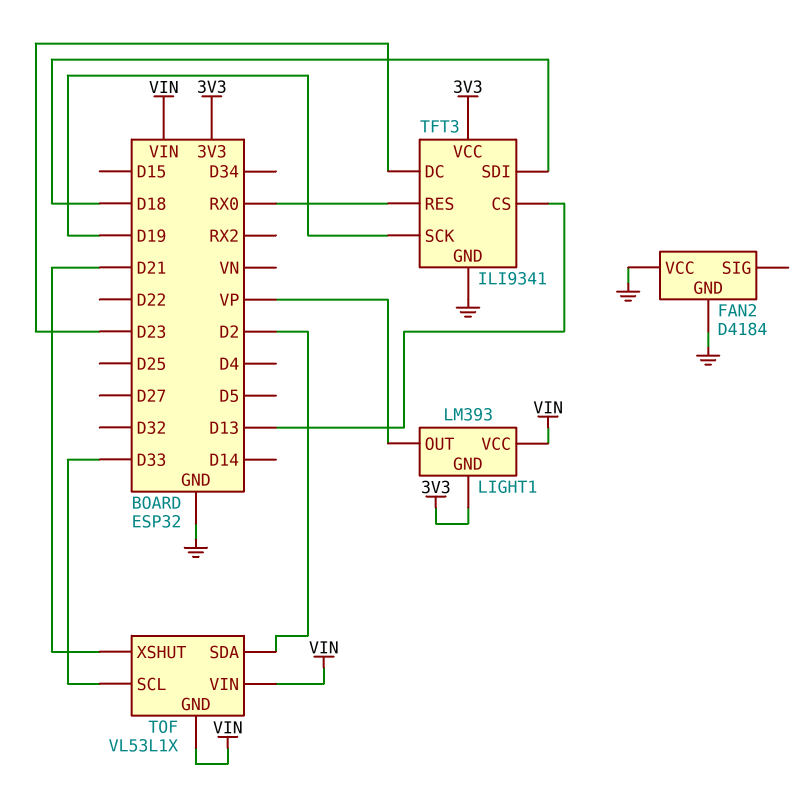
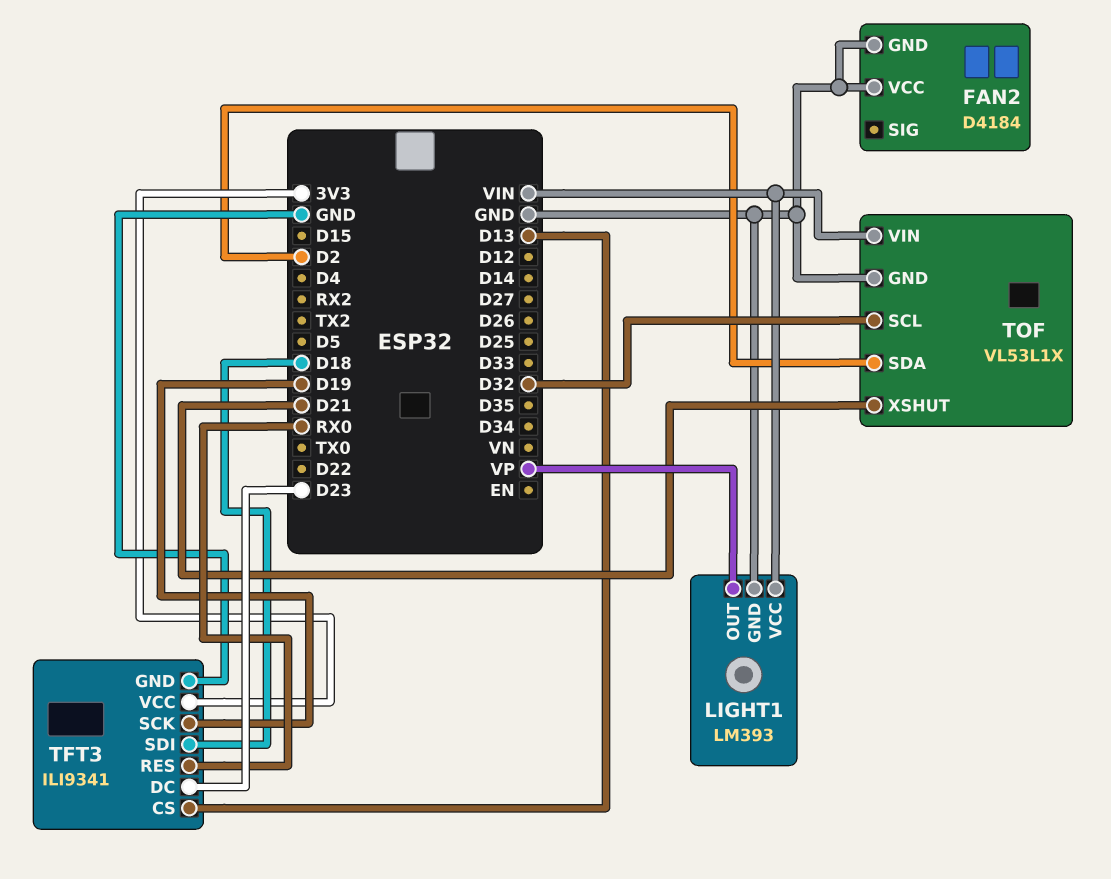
LIGHT1 pin GND: 3V3 -> GND
TOF pin GND: VIN -> GND
TOF pin SCL: D33 -> D32

